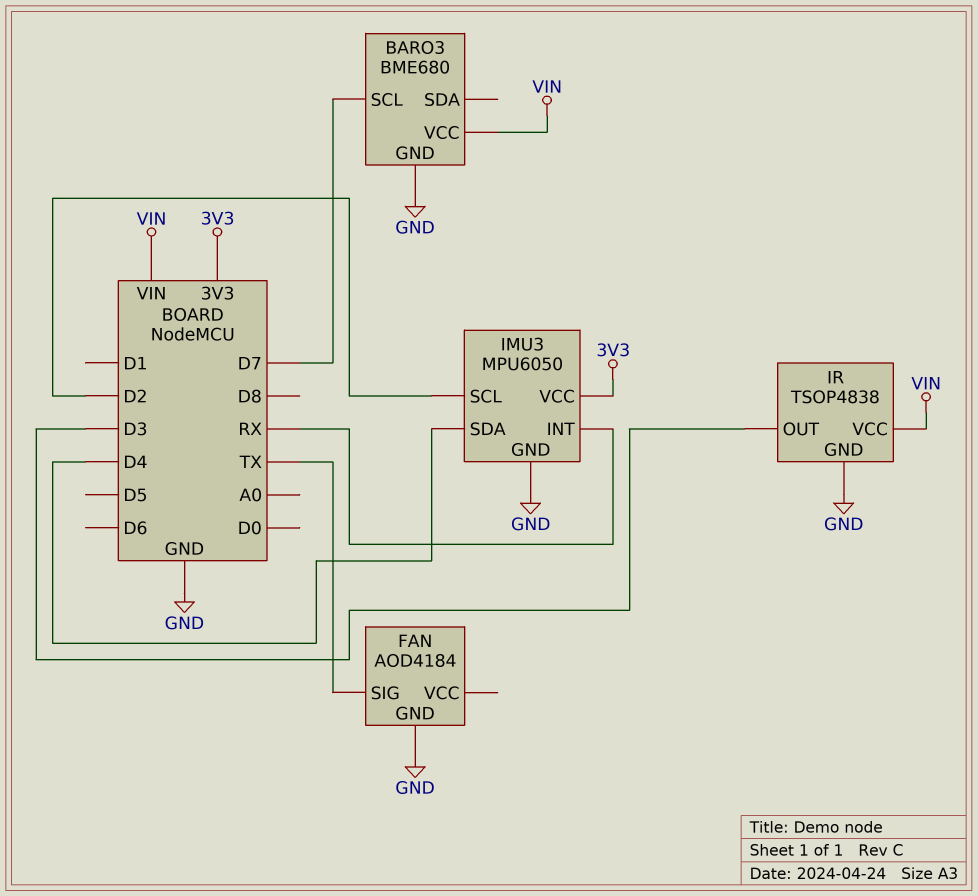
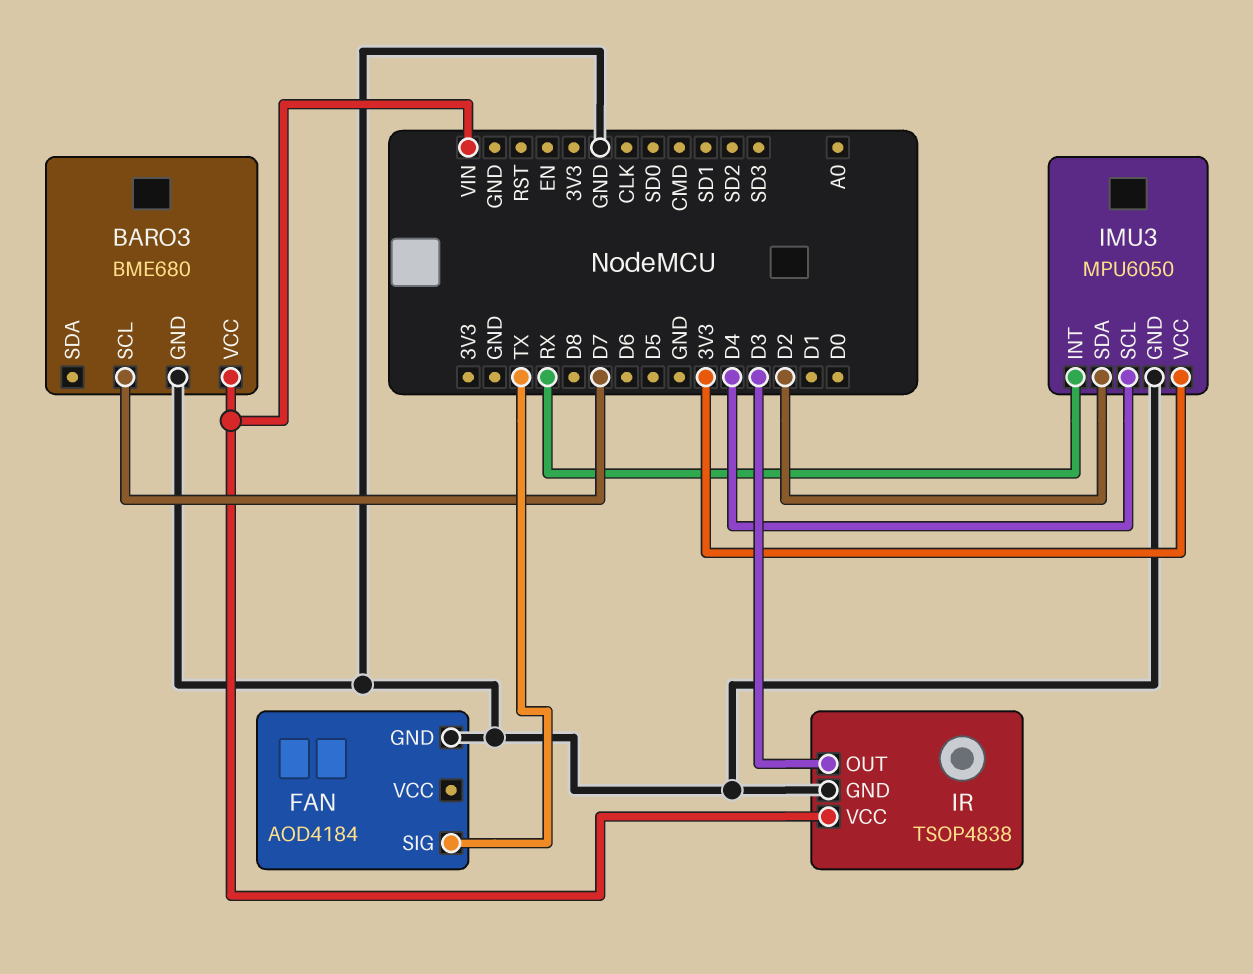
IMU3 pin SCL: D2 -> D4
IMU3 pin SDA: D4 -> D2

